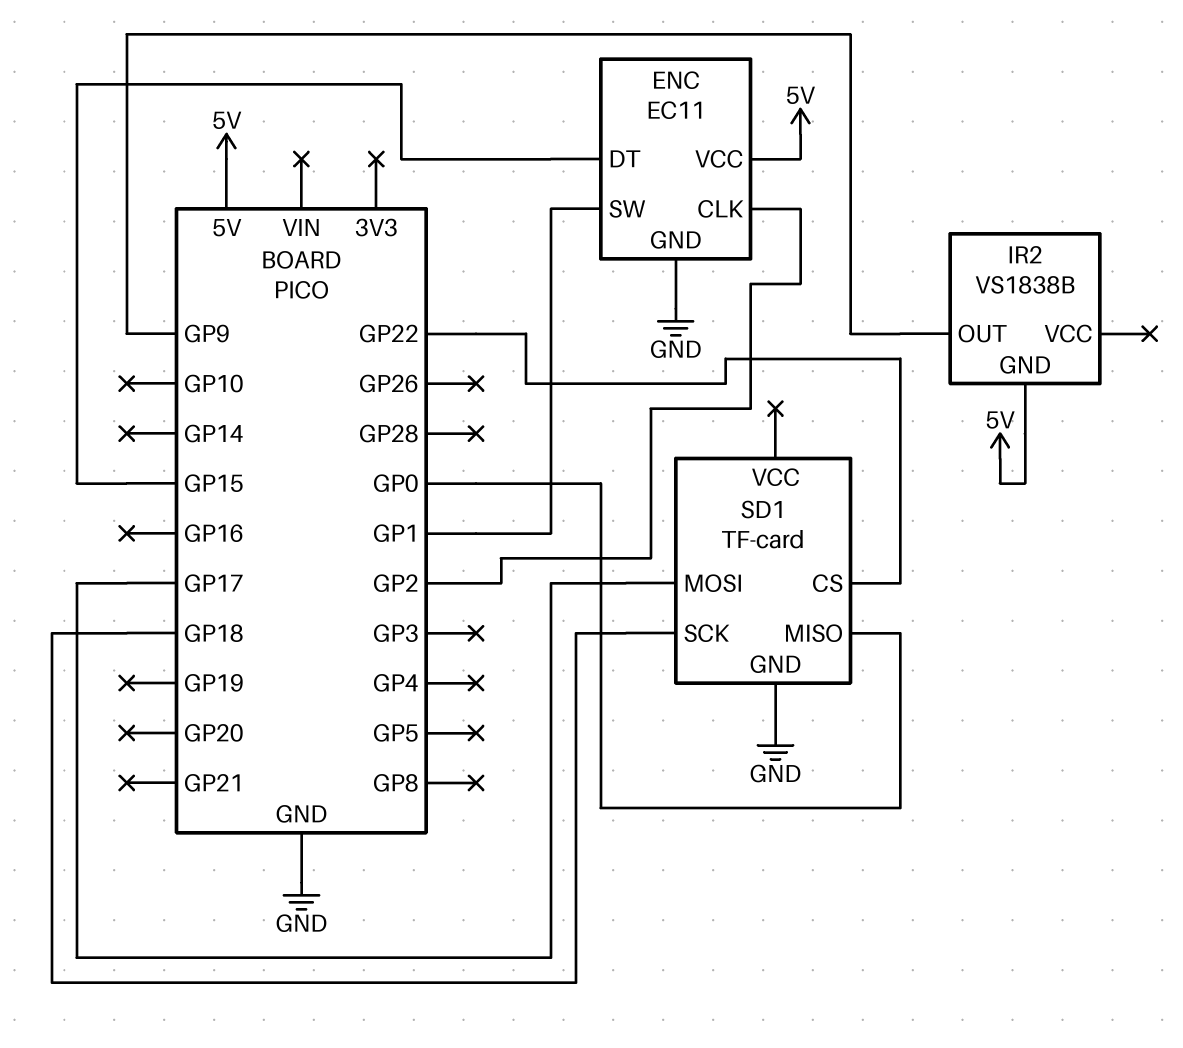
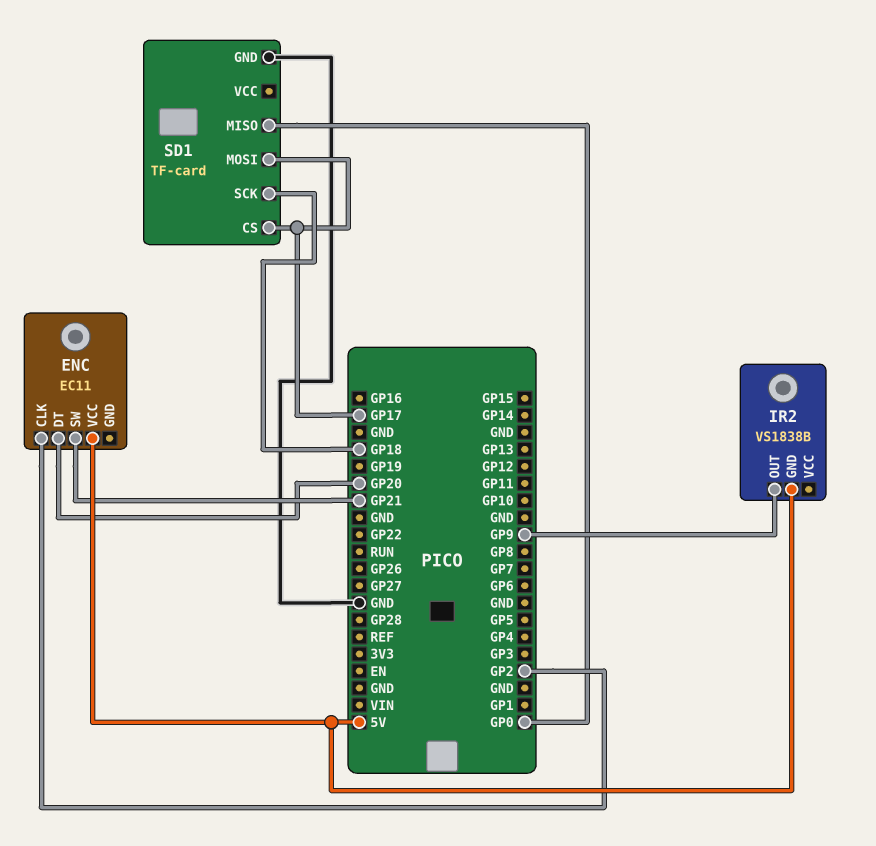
ENC pin DT: GP15 -> GP20
ENC pin GND: GND -> none
ENC pin SW: GP1 -> GP21
SD1 pin CS: GP22 -> GP17

